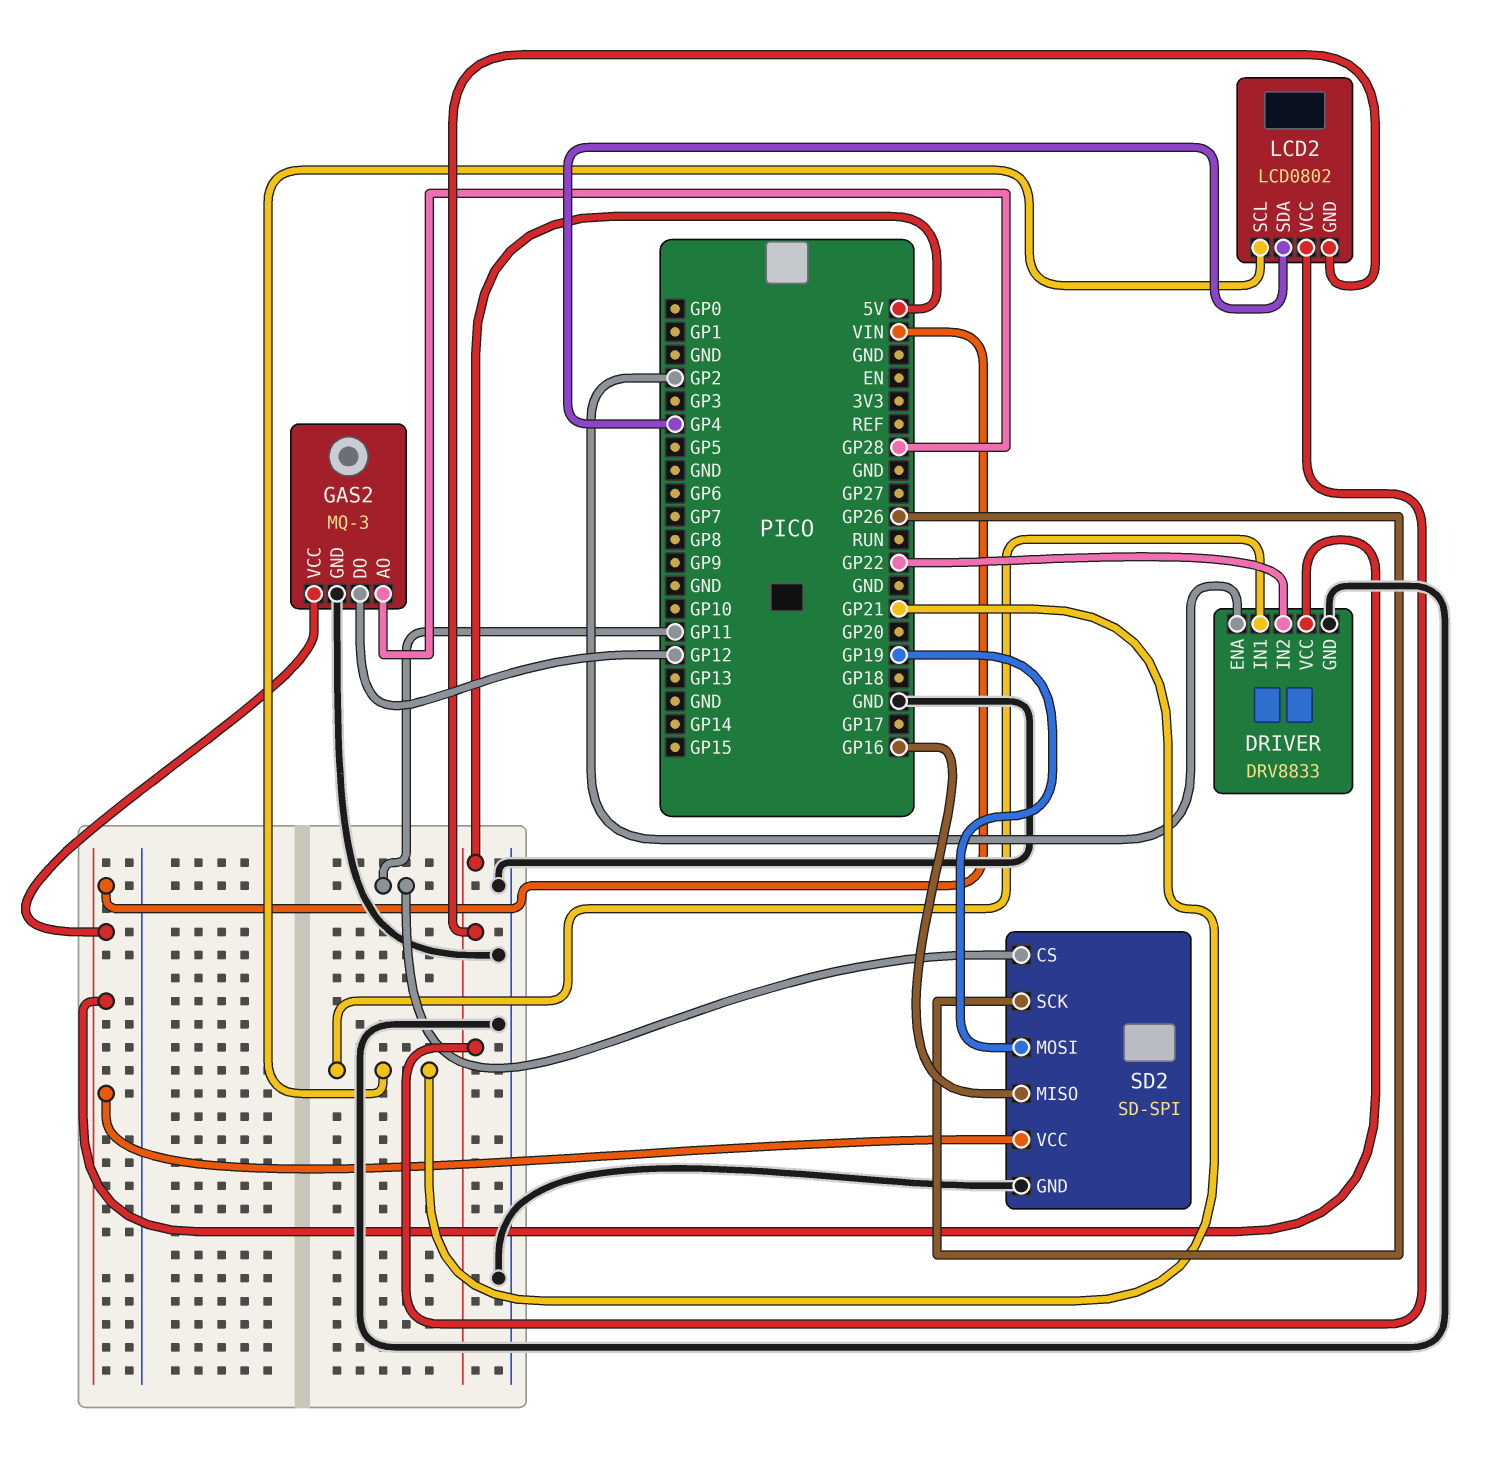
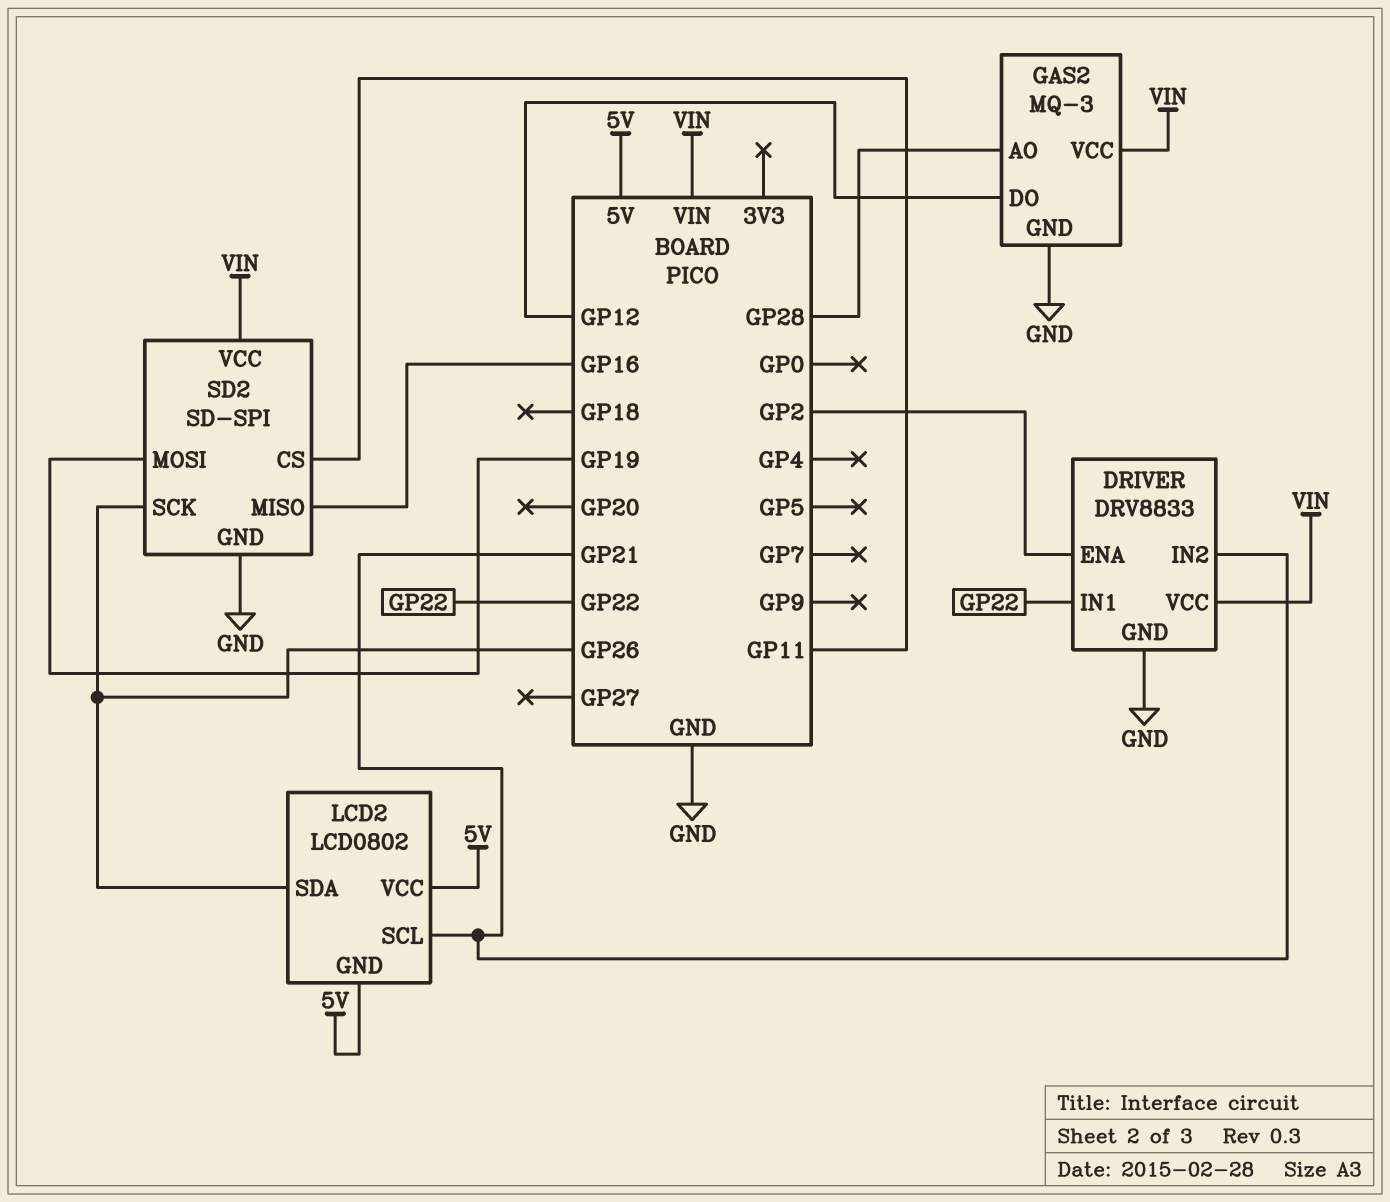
DRIVER pin IN1: GP21 -> GP22
DRIVER pin IN2: GP22 -> GP21
LCD2 pin SDA: GP4 -> GP26

